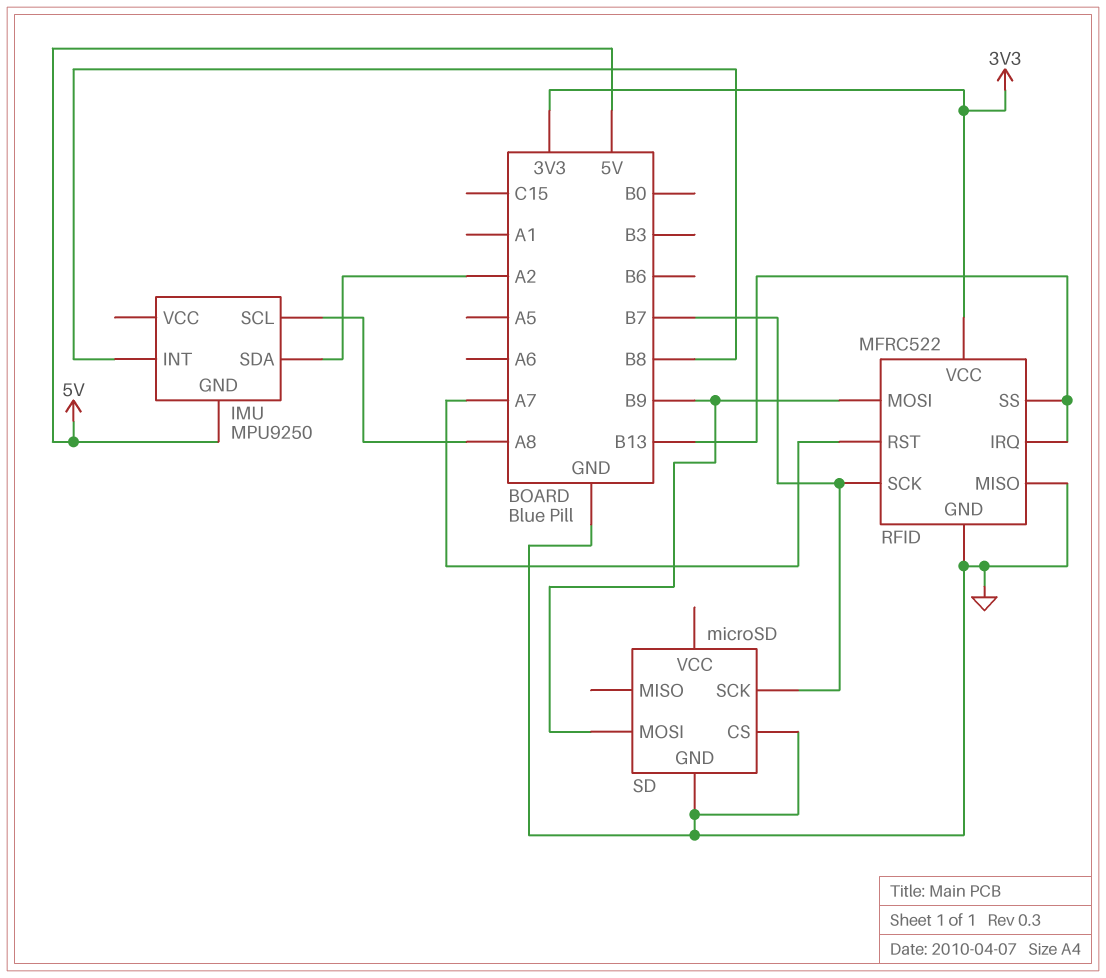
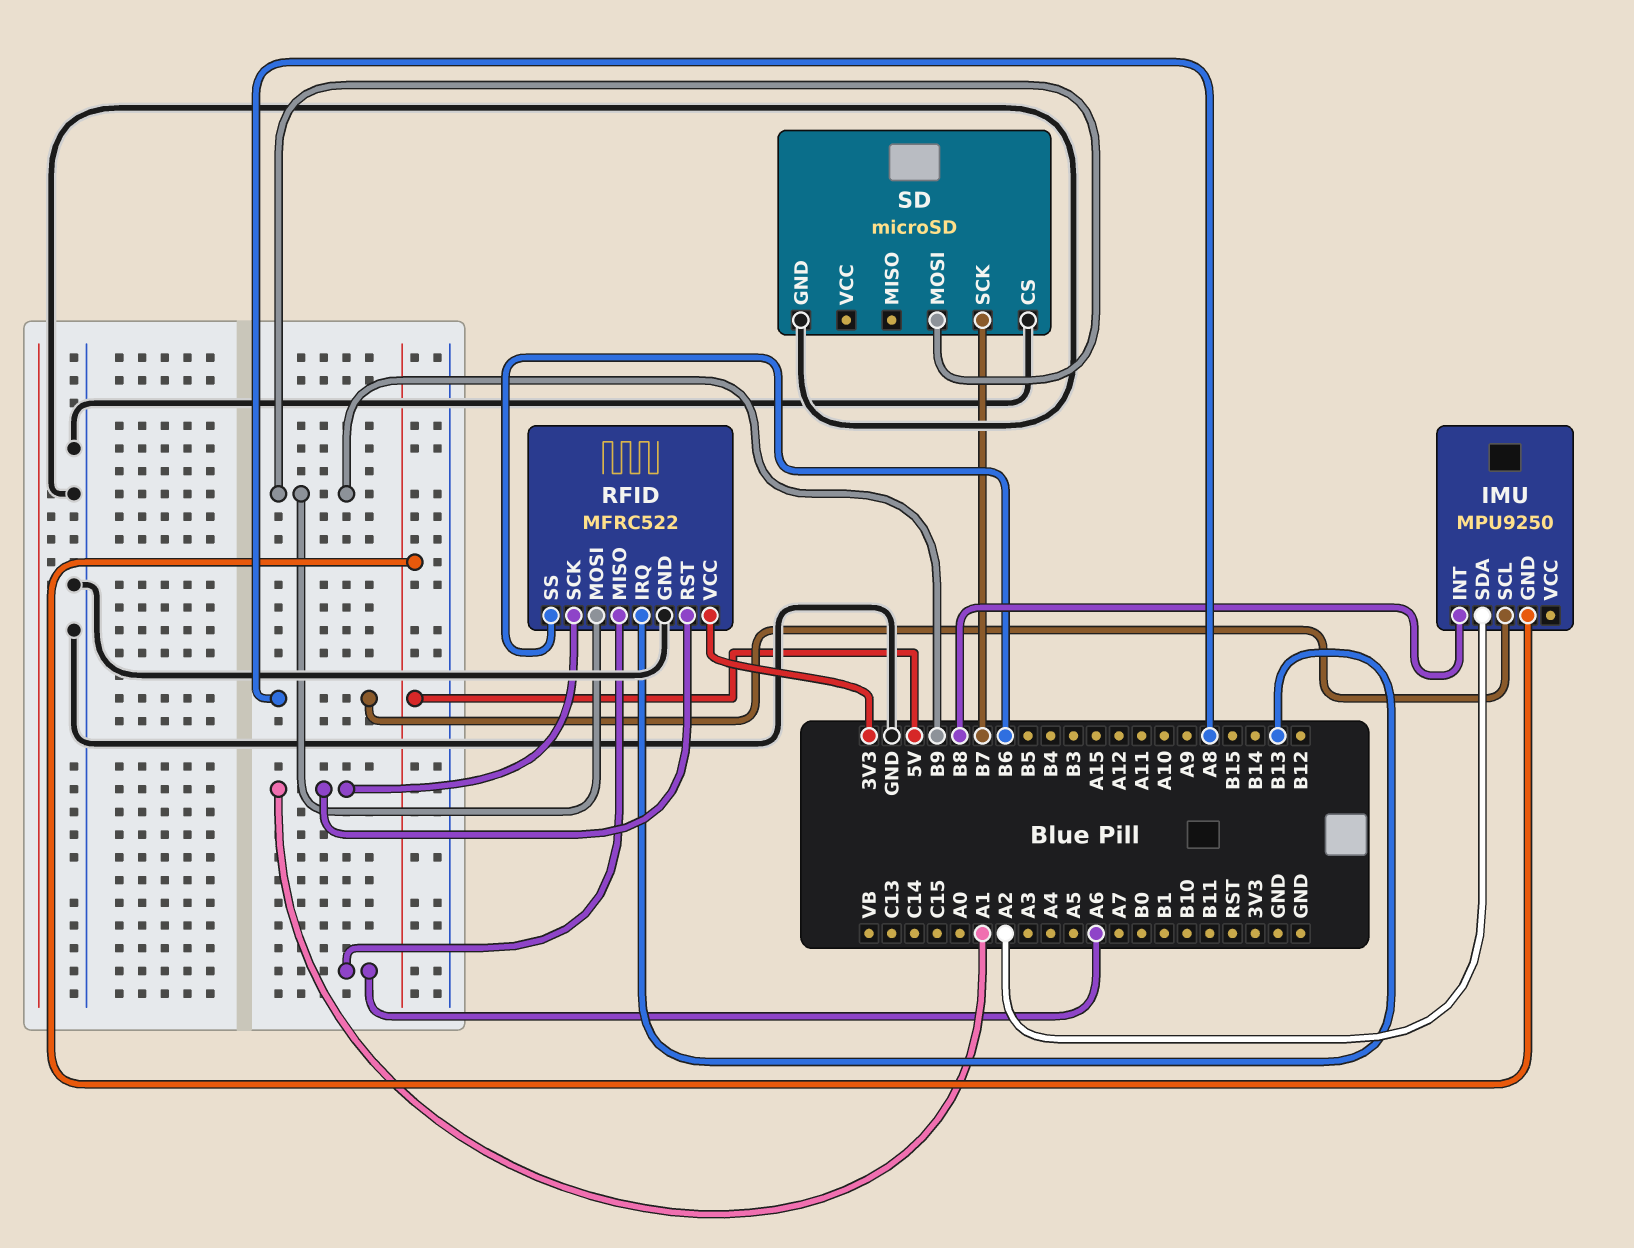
RFID pin MISO: GND -> A6
RFID pin RST: A7 -> A1
RFID pin SCK: B7 -> A1
RFID pin SS: B13 -> B6

